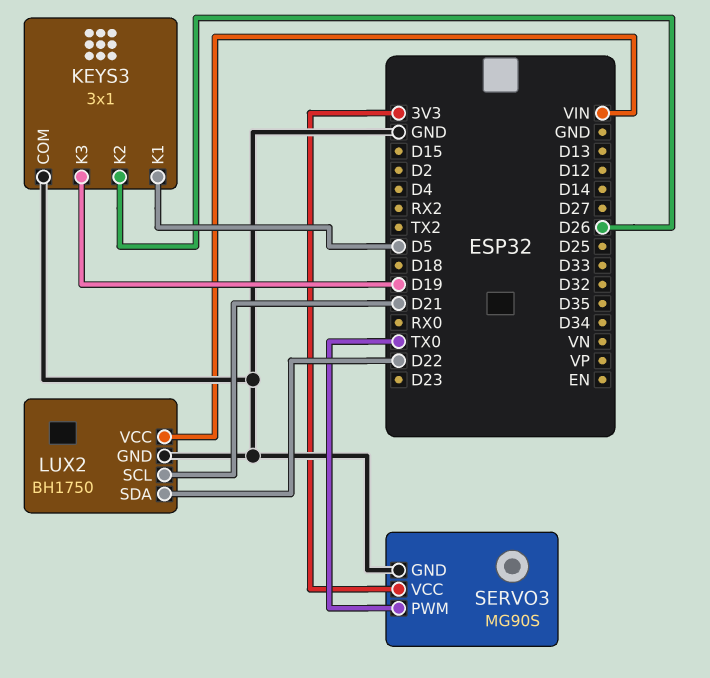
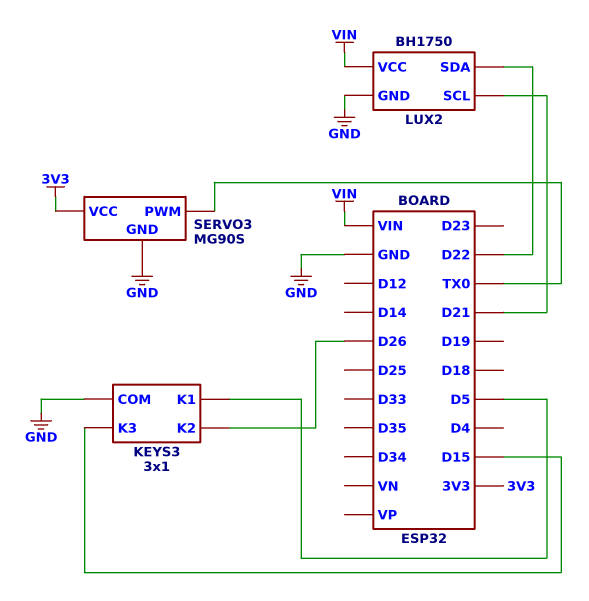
KEYS3 pin K3: D19 -> D15

